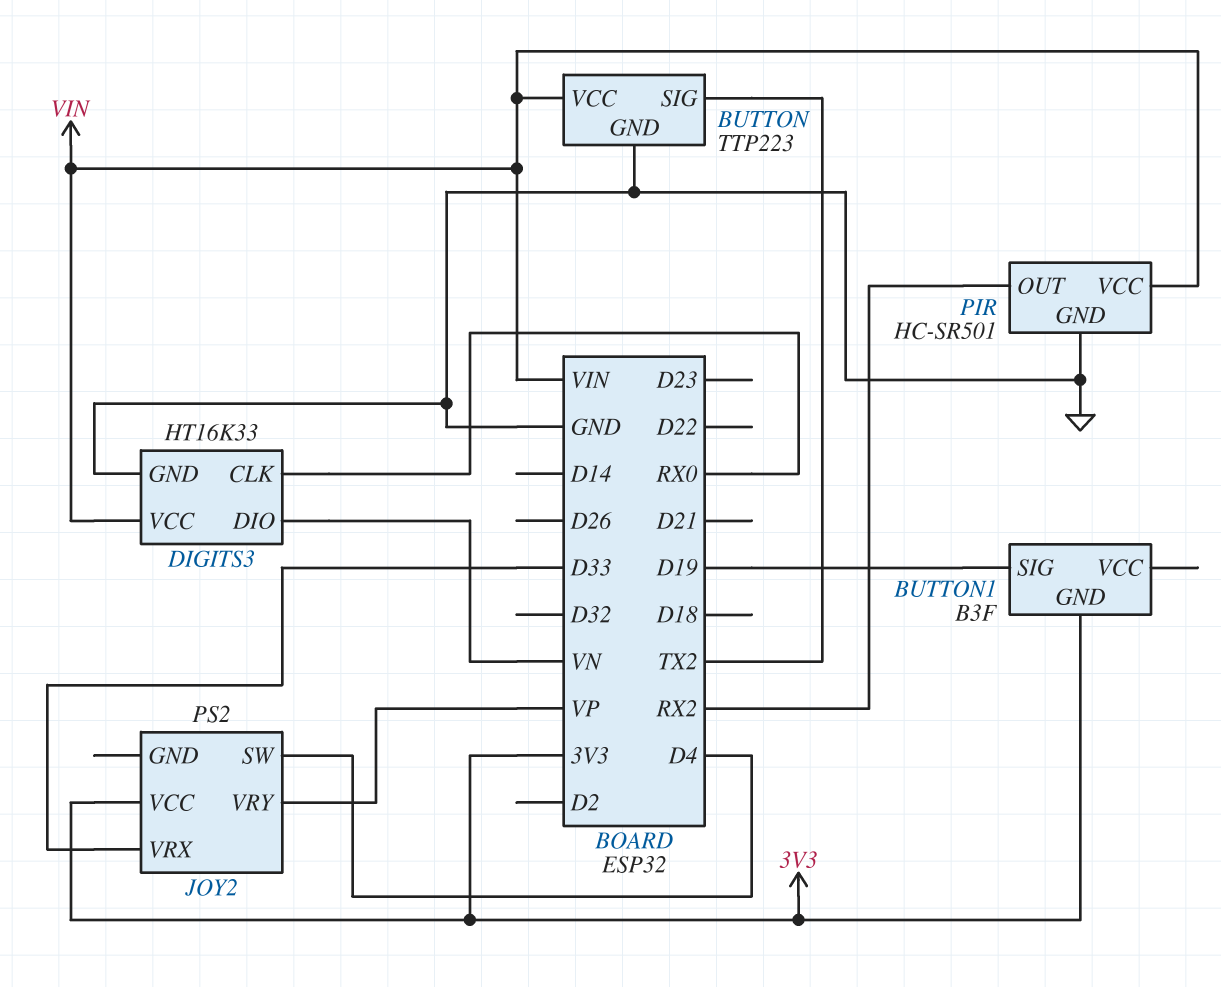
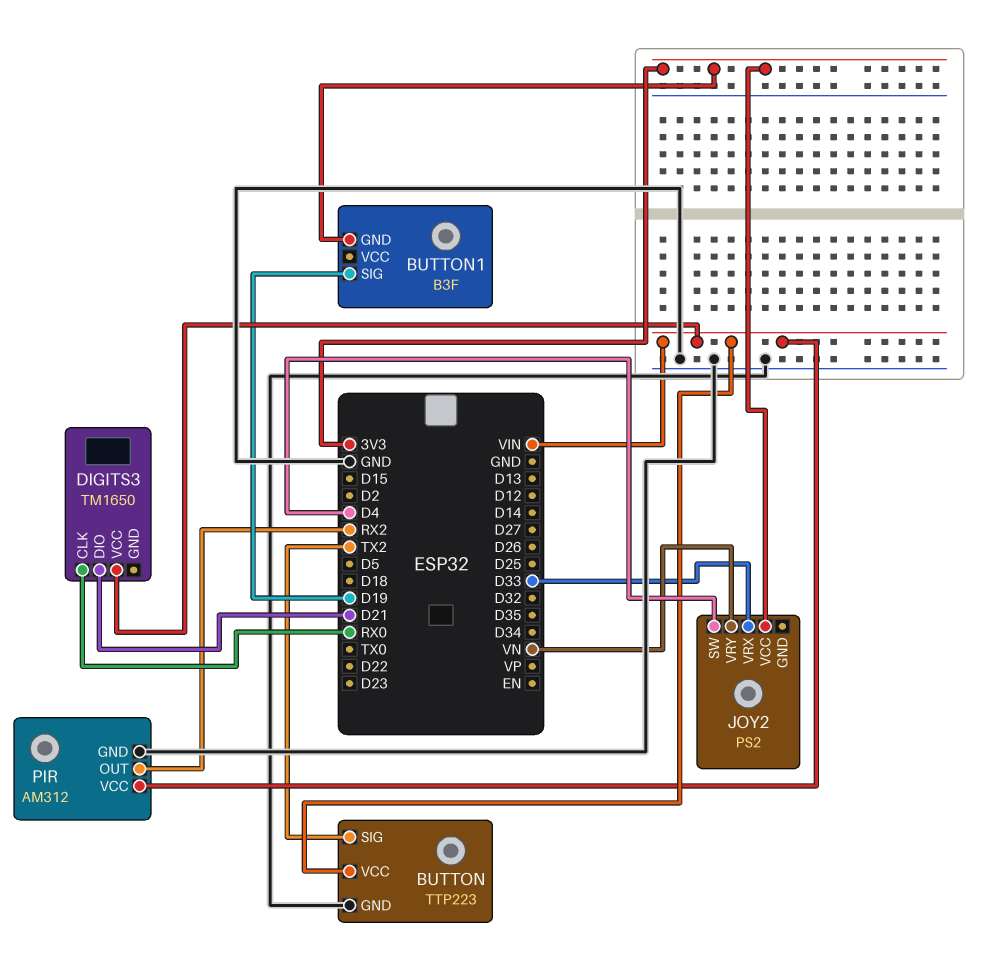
DIGITS3: HT16K33 -> TM1650
DIGITS3 pin DIO: VN -> D21
DIGITS3 pin GND: GND -> none
JOY2 pin VRY: VP -> VN
PIR: HC-SR501 -> AM312

